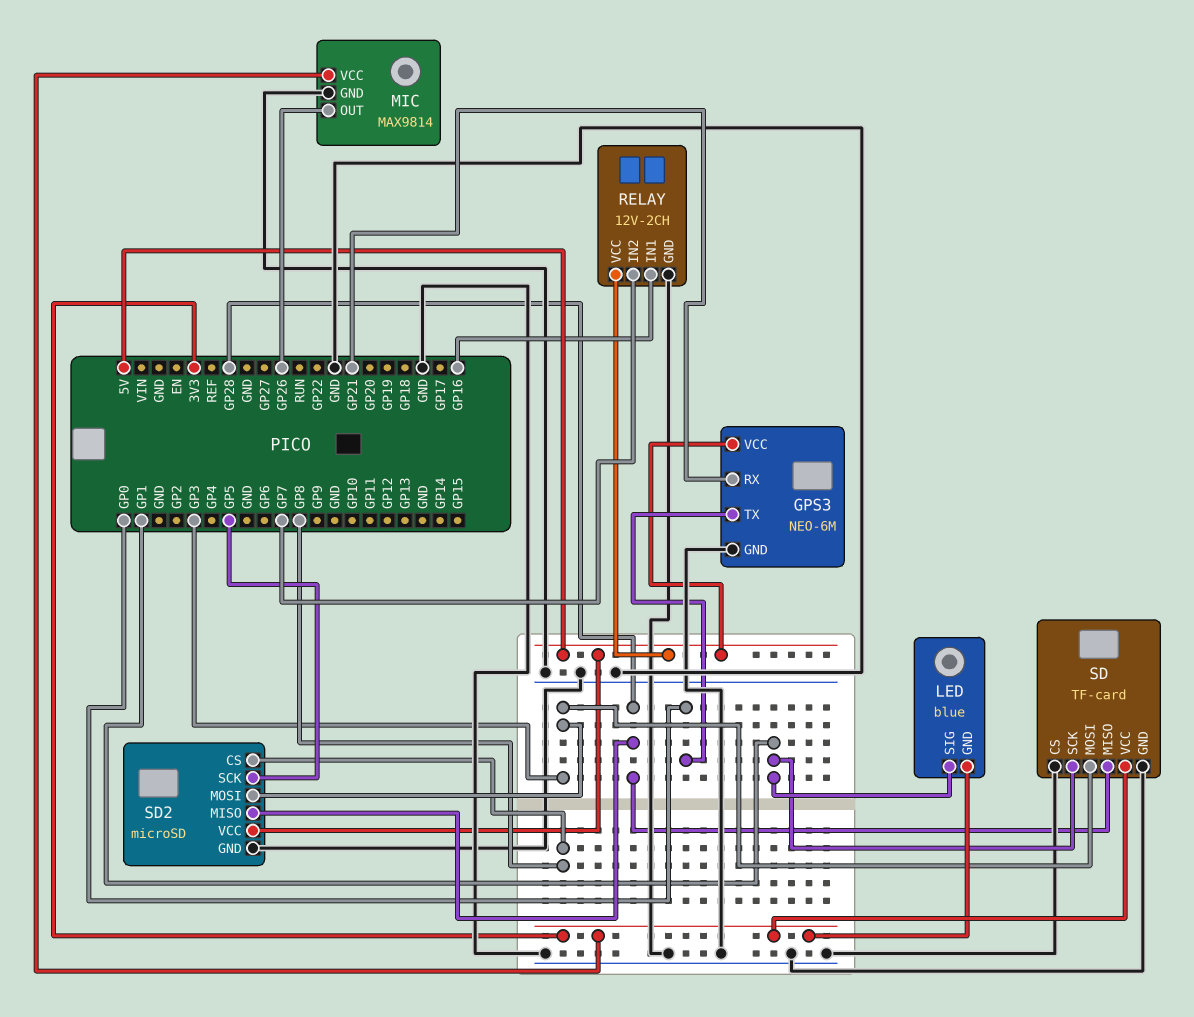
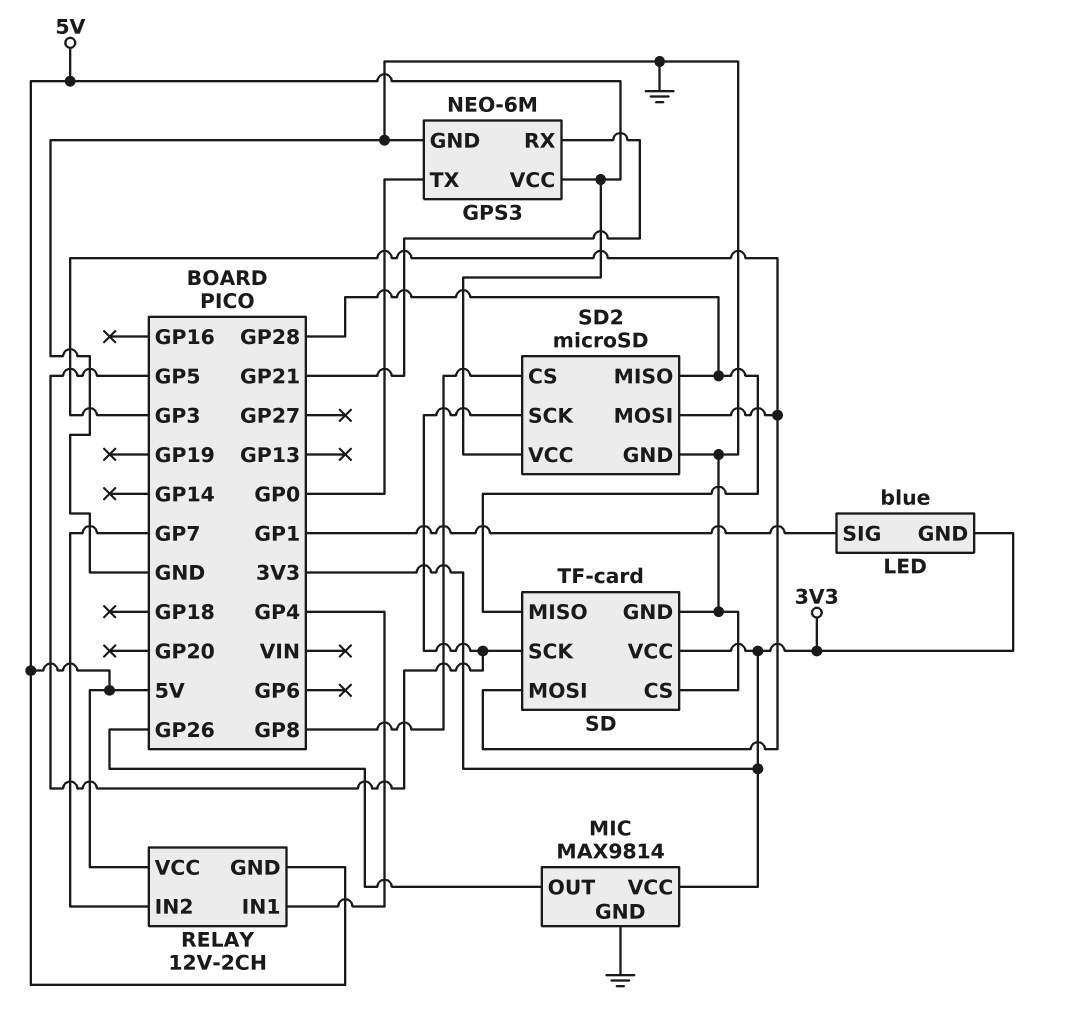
RELAY pin GND: GND -> 5V
RELAY pin IN1: GP16 -> GP4
SD pin SCK: GP1 -> GP5

